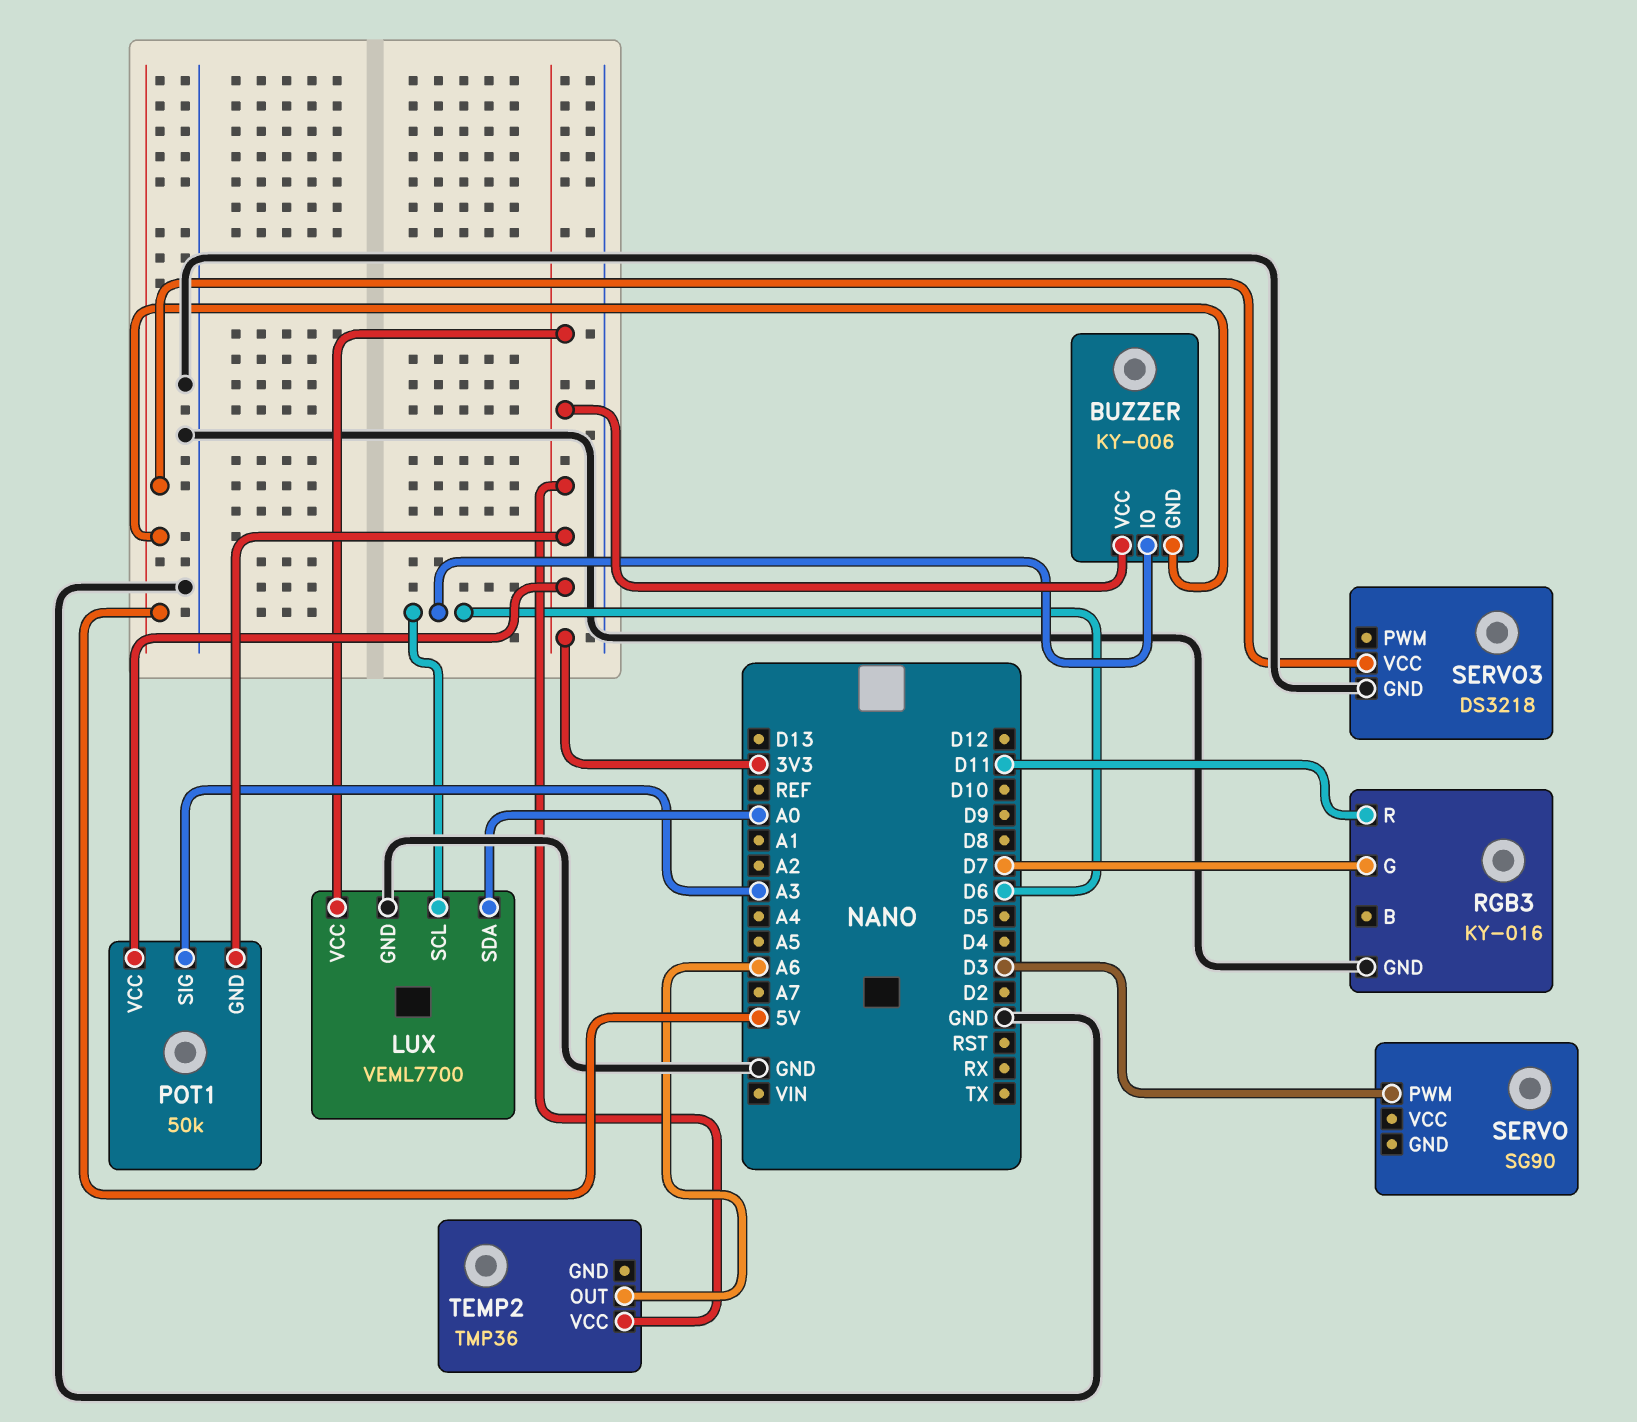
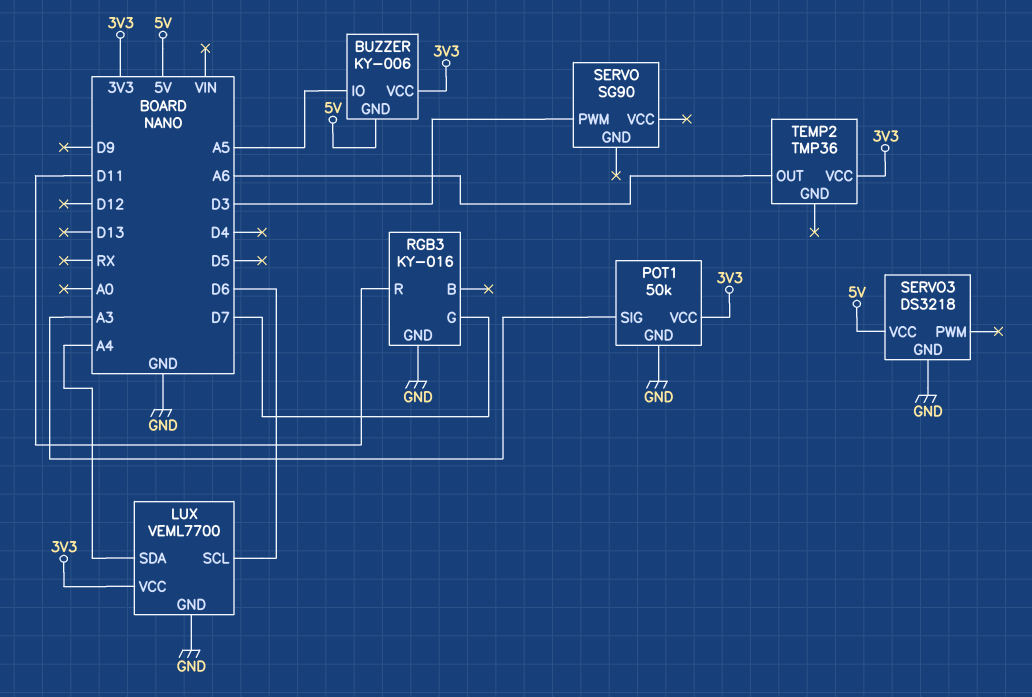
BUZZER pin IO: D6 -> A5
LUX pin SDA: A0 -> A4
POT1 pin GND: 3V3 -> GND

